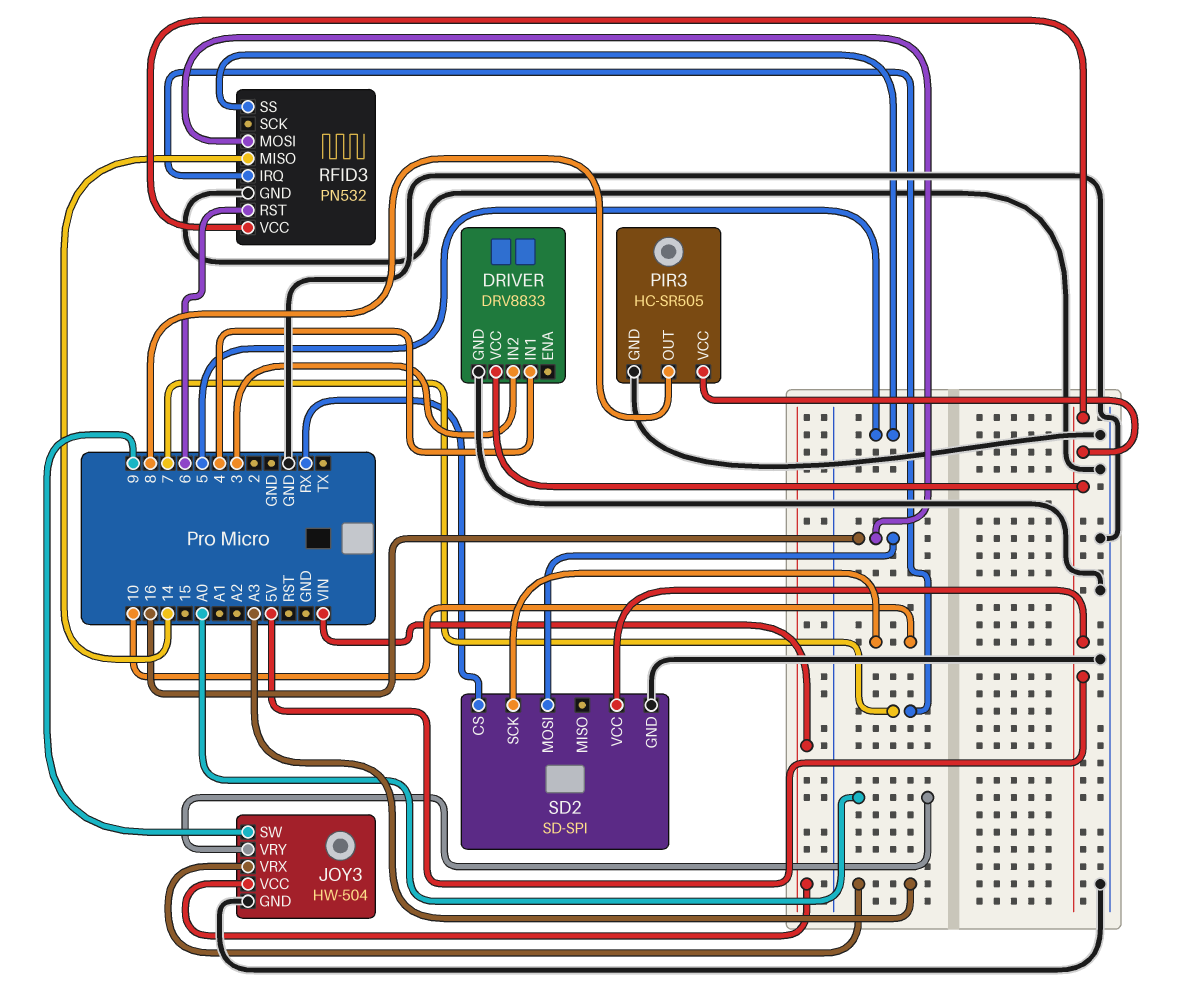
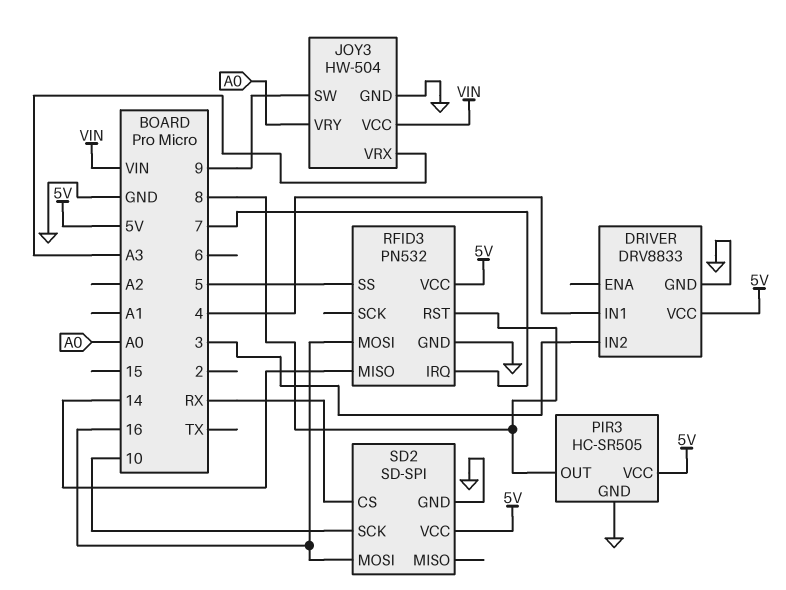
RFID3 pin RST: 6 -> 8

